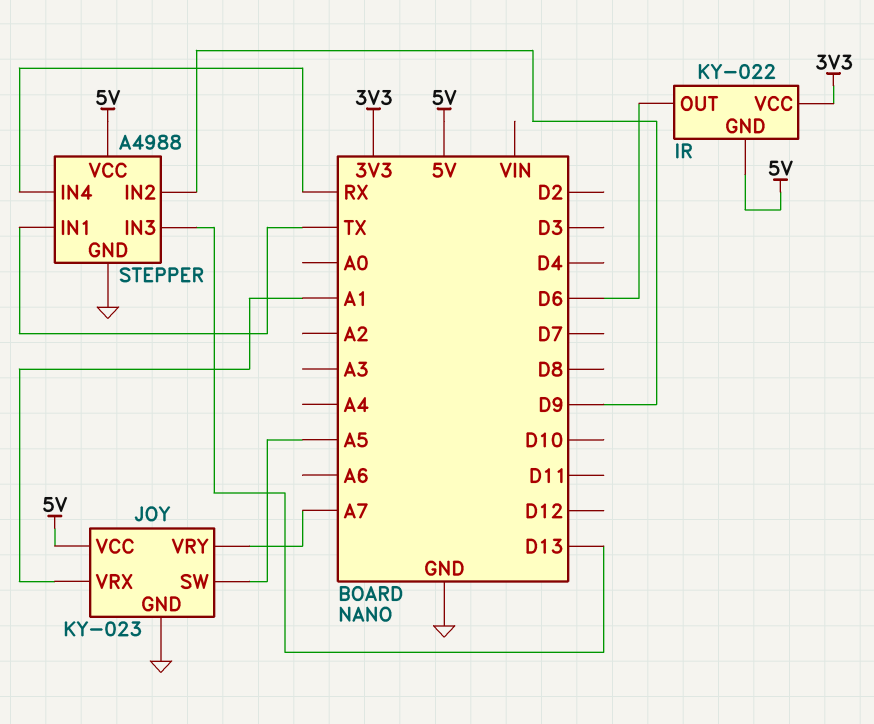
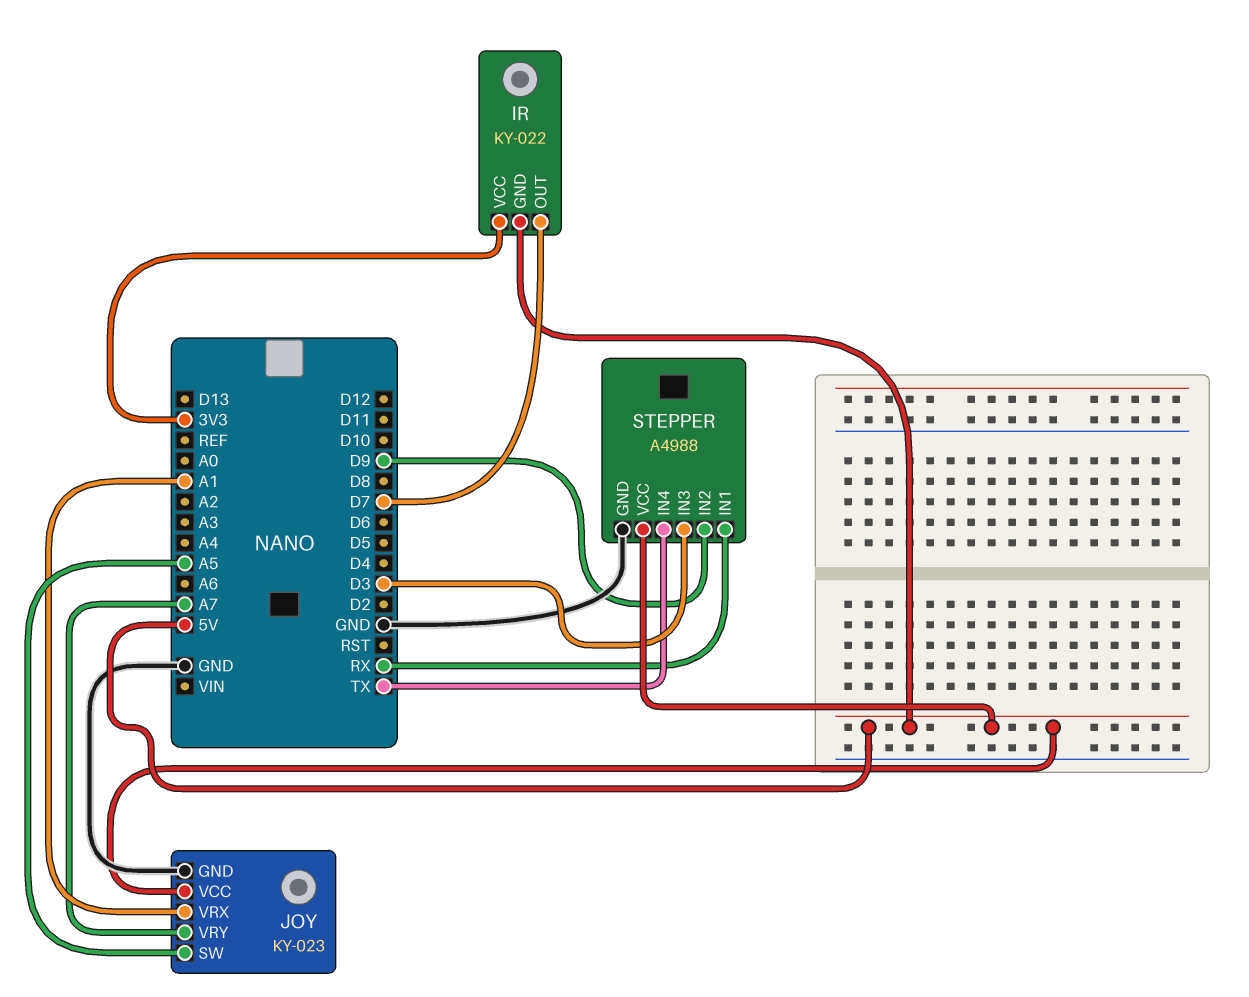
IR pin OUT: D6 -> D7
STEPPER pin IN1: TX -> RX
STEPPER pin IN3: D13 -> D3
STEPPER pin IN4: RX -> TX

